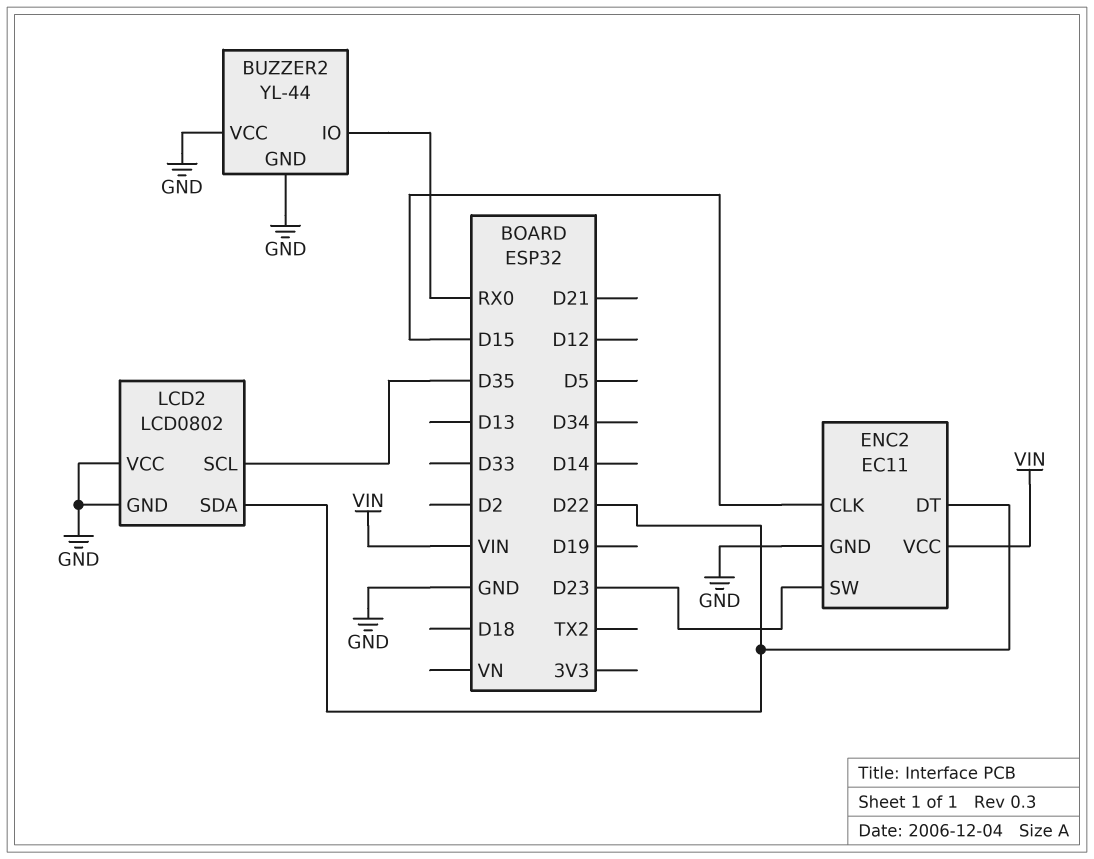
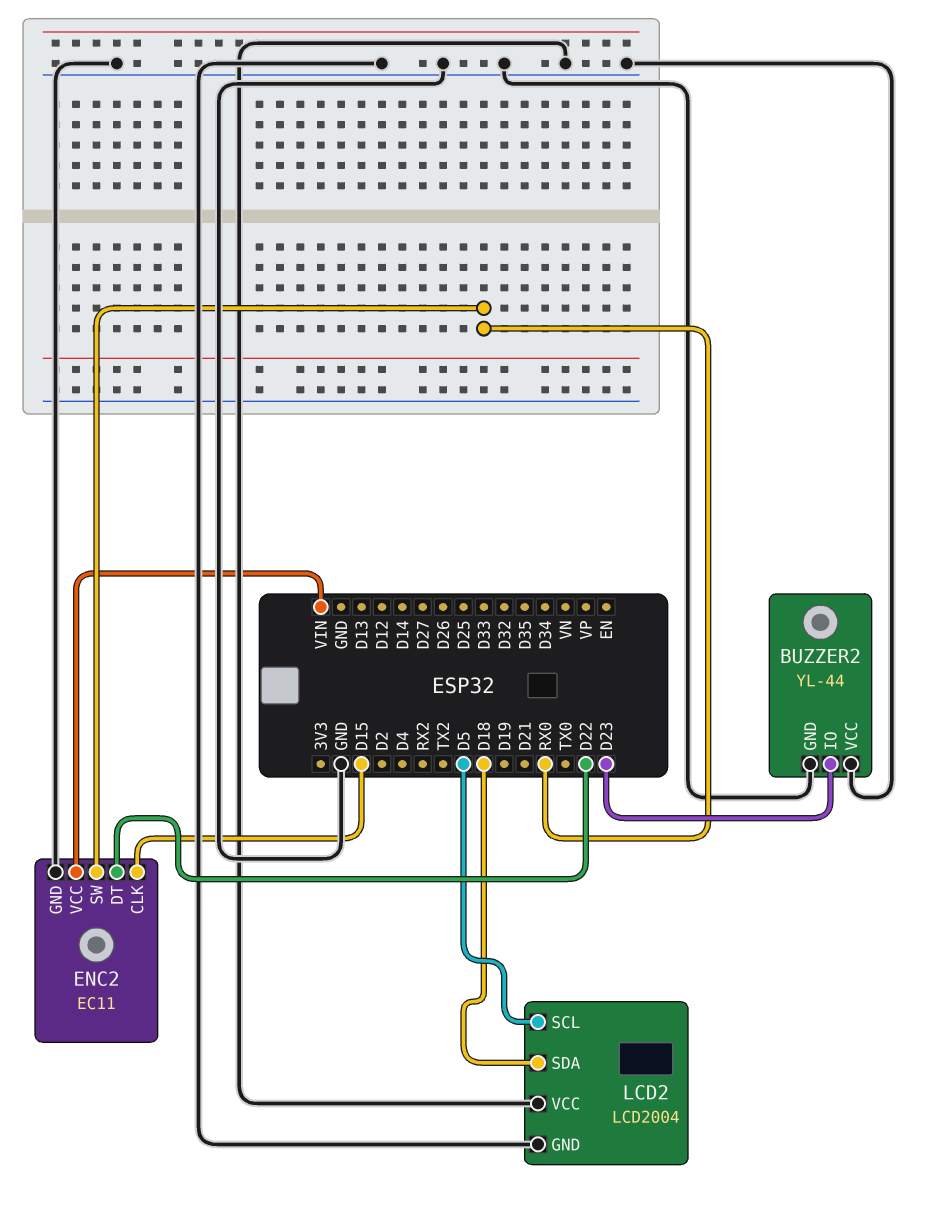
BUZZER2 pin IO: RX0 -> D23
ENC2 pin SW: D23 -> RX0
LCD2: LCD0802 -> LCD2004
LCD2 pin SCL: D35 -> D5
LCD2 pin SDA: D22 -> D18

